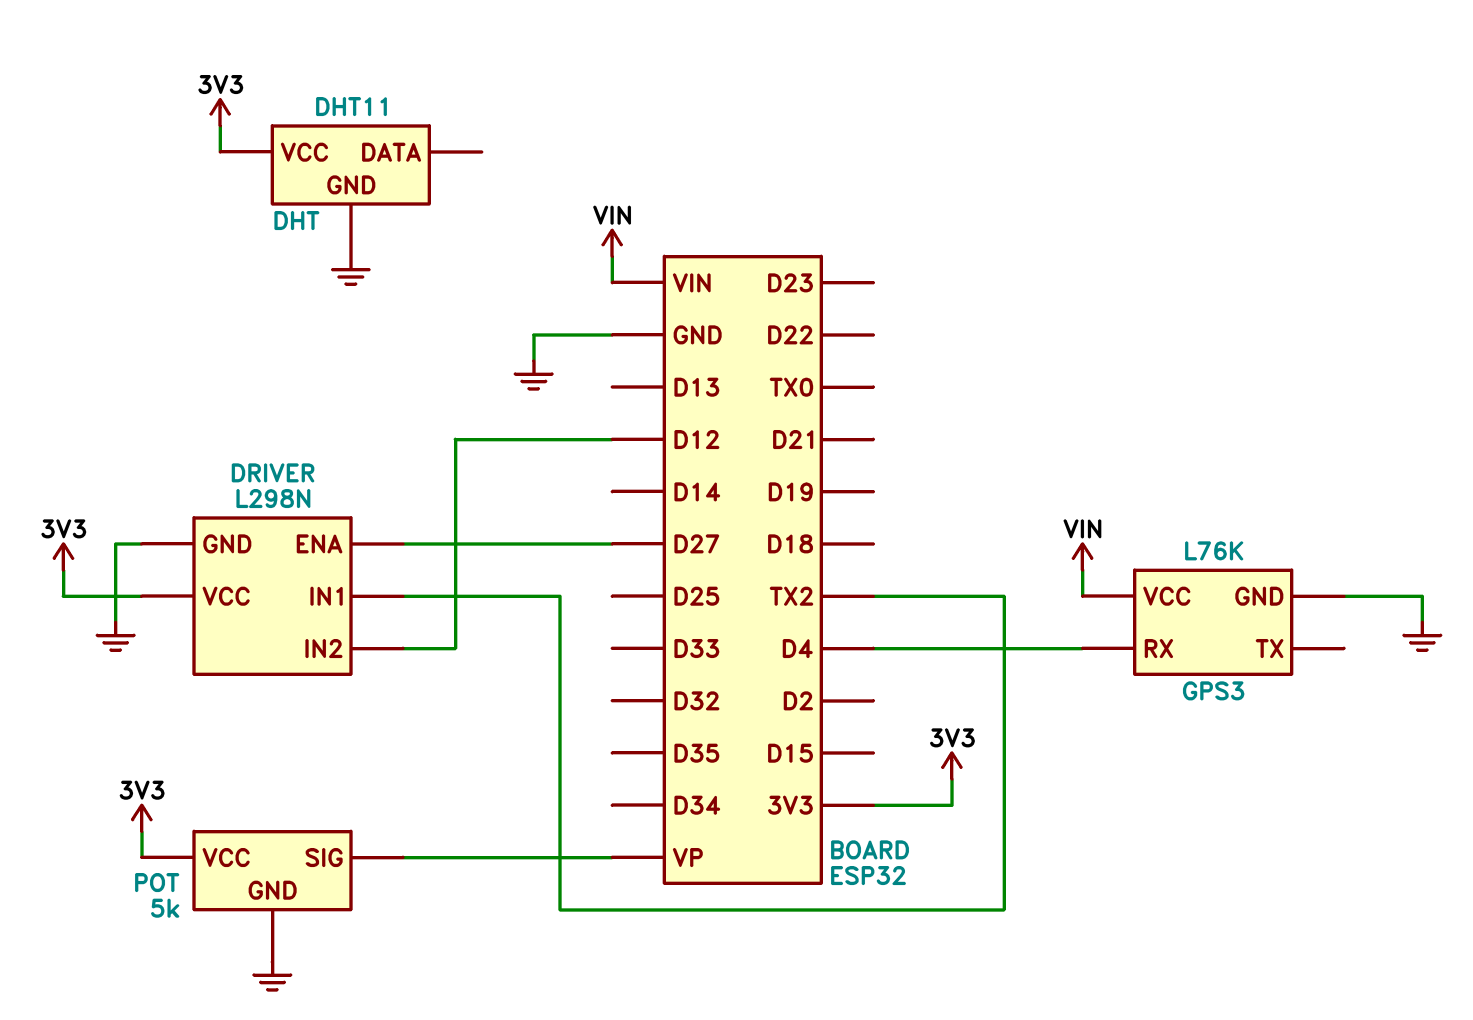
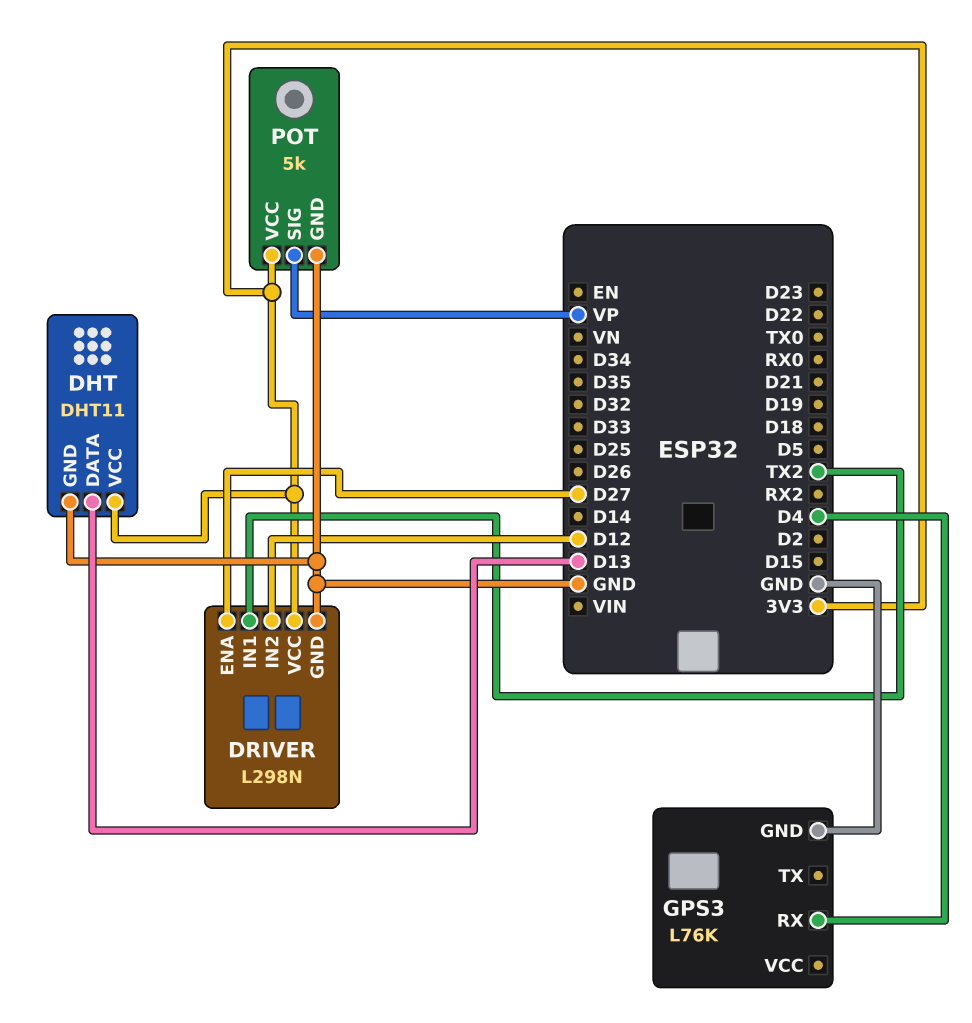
DHT pin DATA: none -> D13
GPS3 pin VCC: VIN -> none

